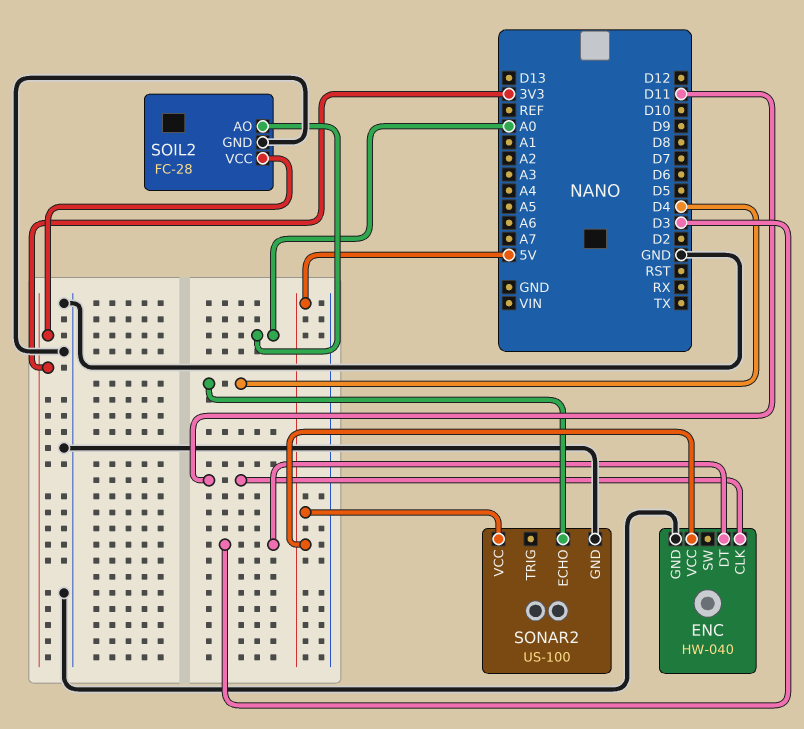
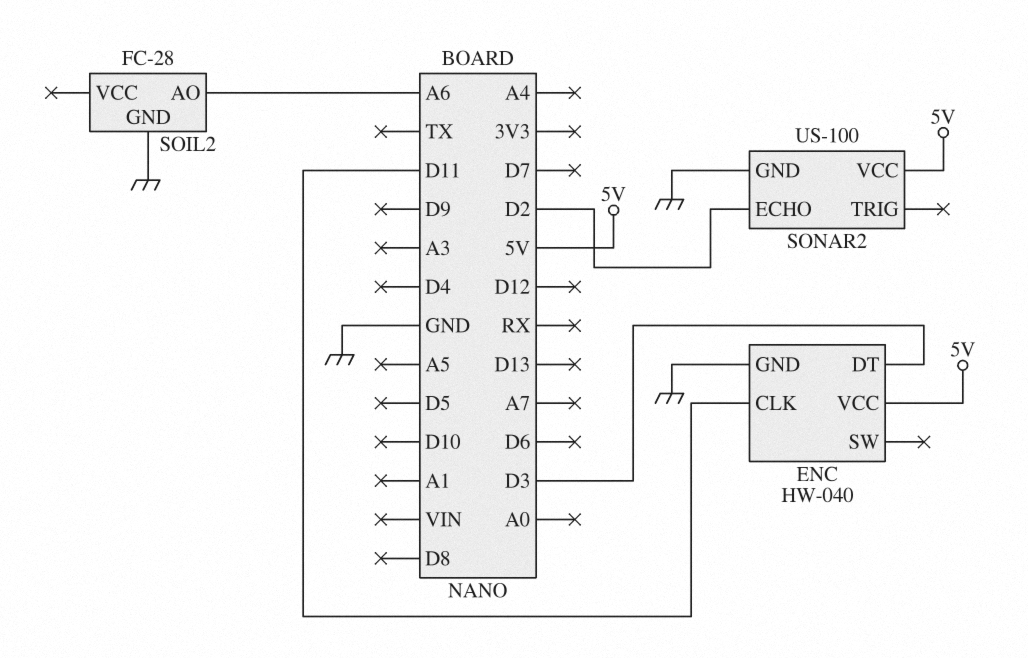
SOIL2 pin AO: A0 -> A6
SOIL2 pin VCC: 3V3 -> none
SONAR2 pin ECHO: D4 -> D2

